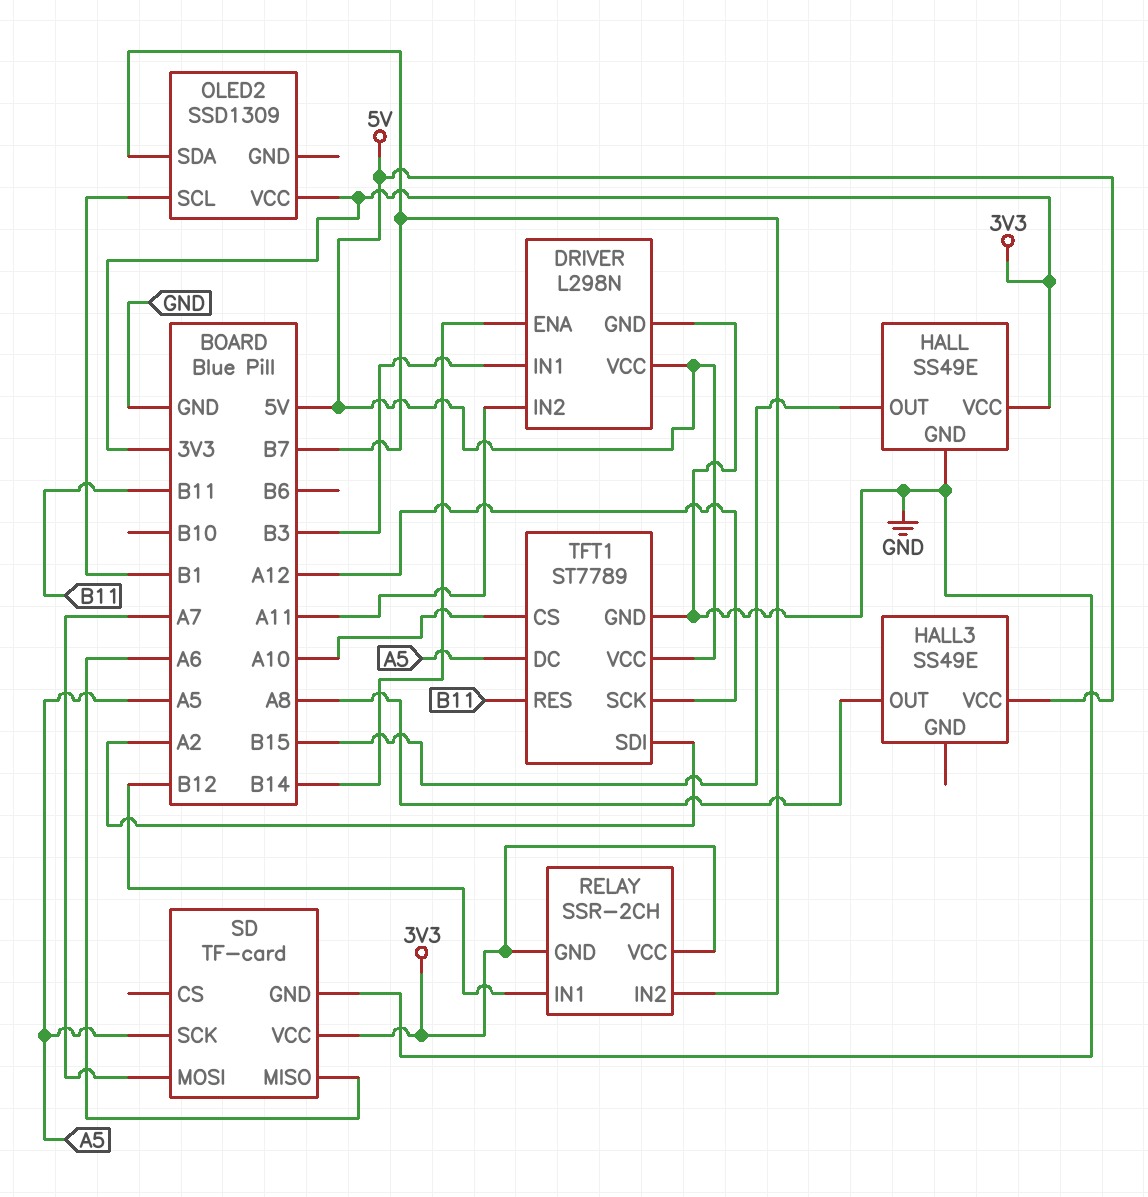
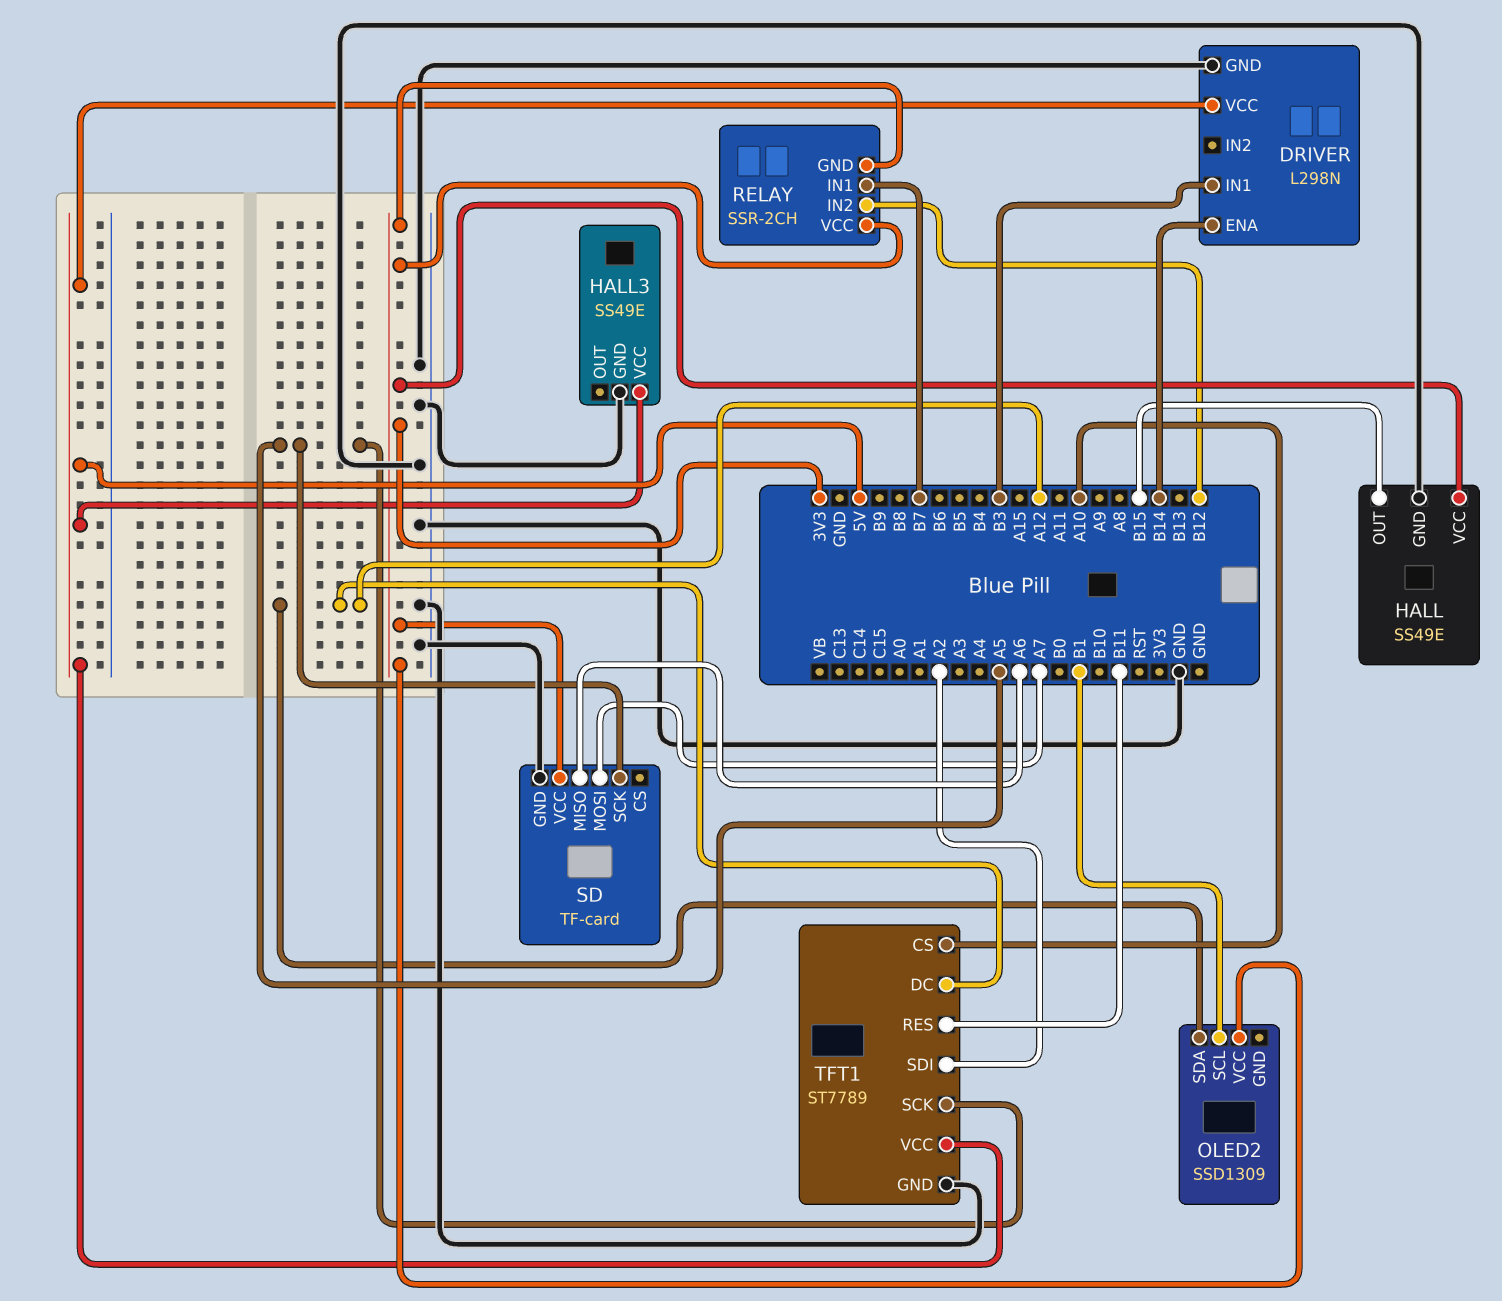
DRIVER pin IN2: A11 -> none
HALL3 pin GND: none -> GND
HALL3 pin OUT: A8 -> none
OLED2 pin SDA: B7 -> A12
RELAY pin IN1: B12 -> B7
RELAY pin IN2: B7 -> B12
TFT1 pin DC: A5 -> A12
TFT1 pin SCK: A12 -> A5

